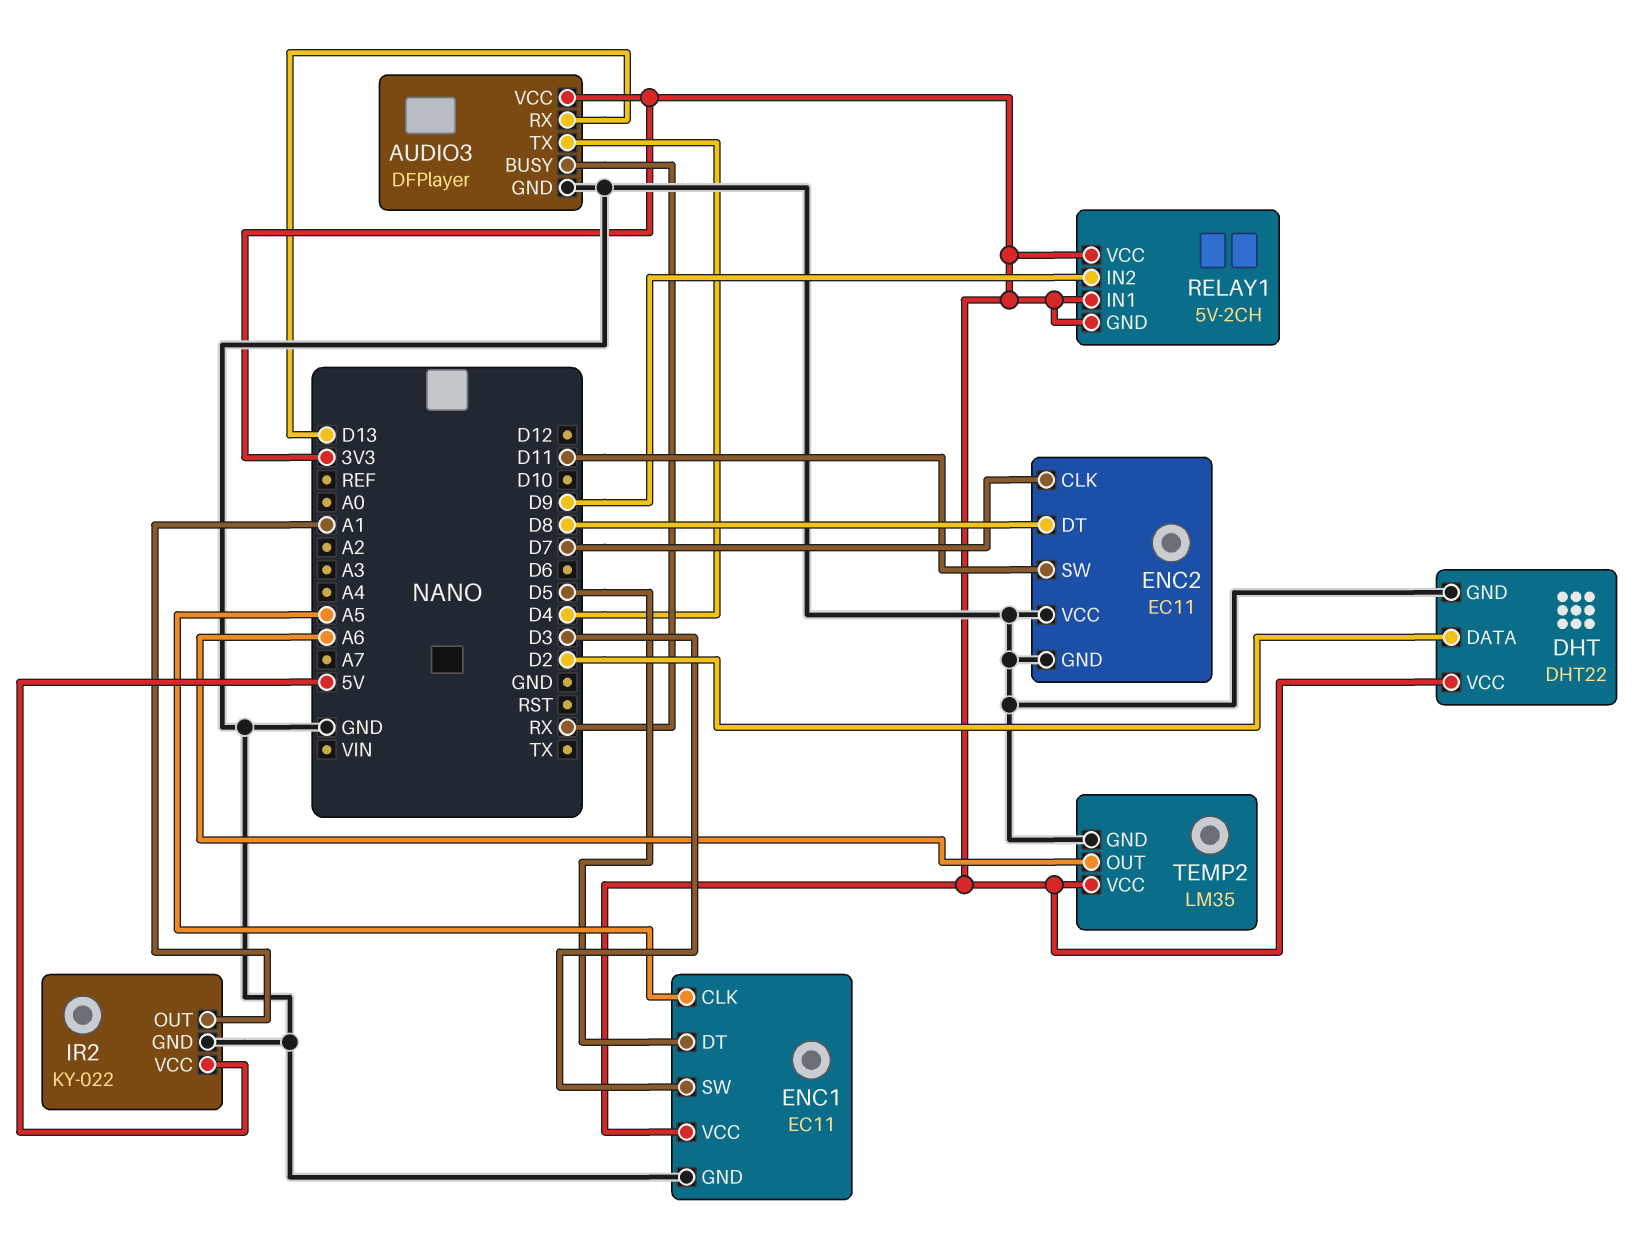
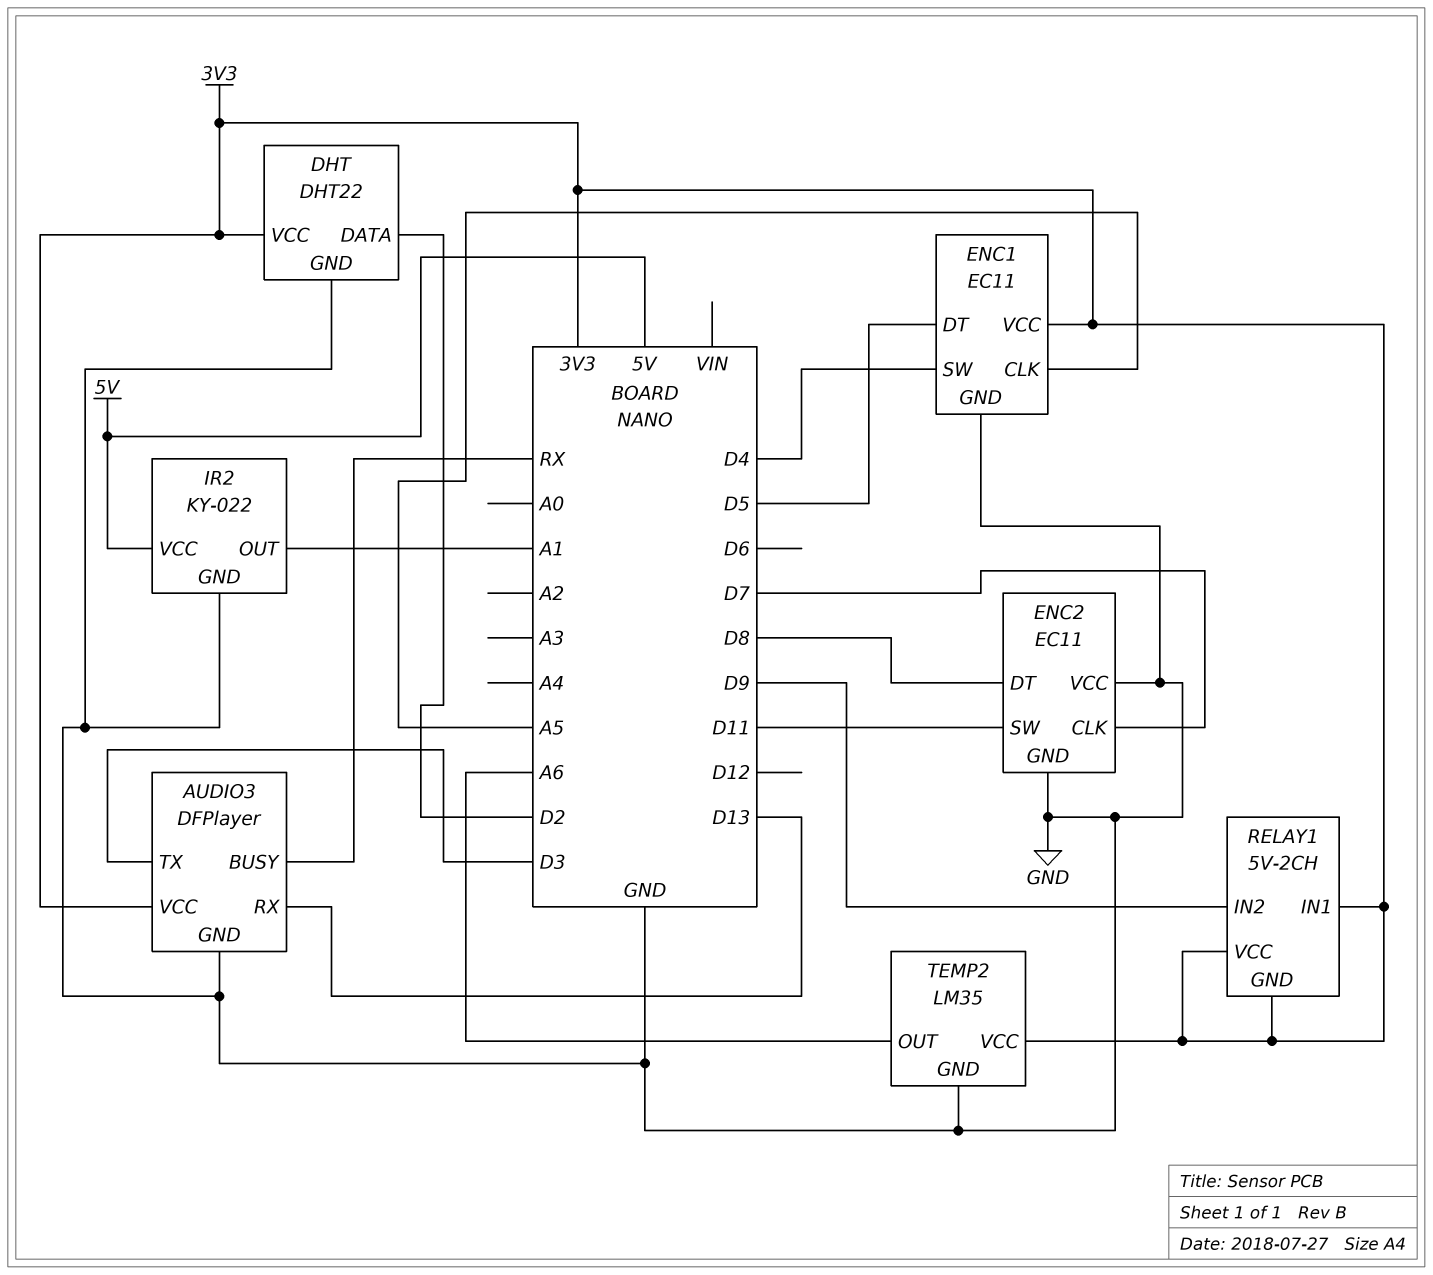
AUDIO3 pin TX: D4 -> D3
ENC1 pin SW: D3 -> D4

